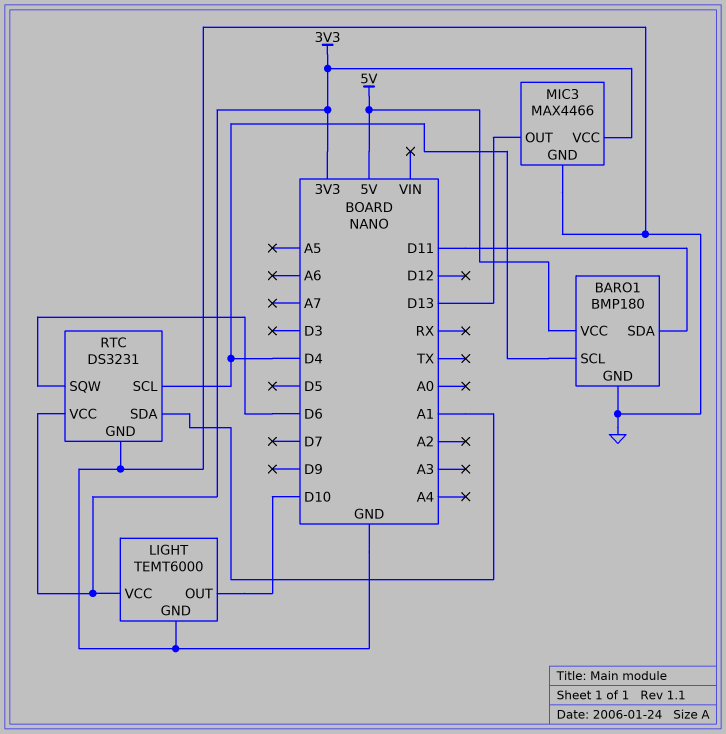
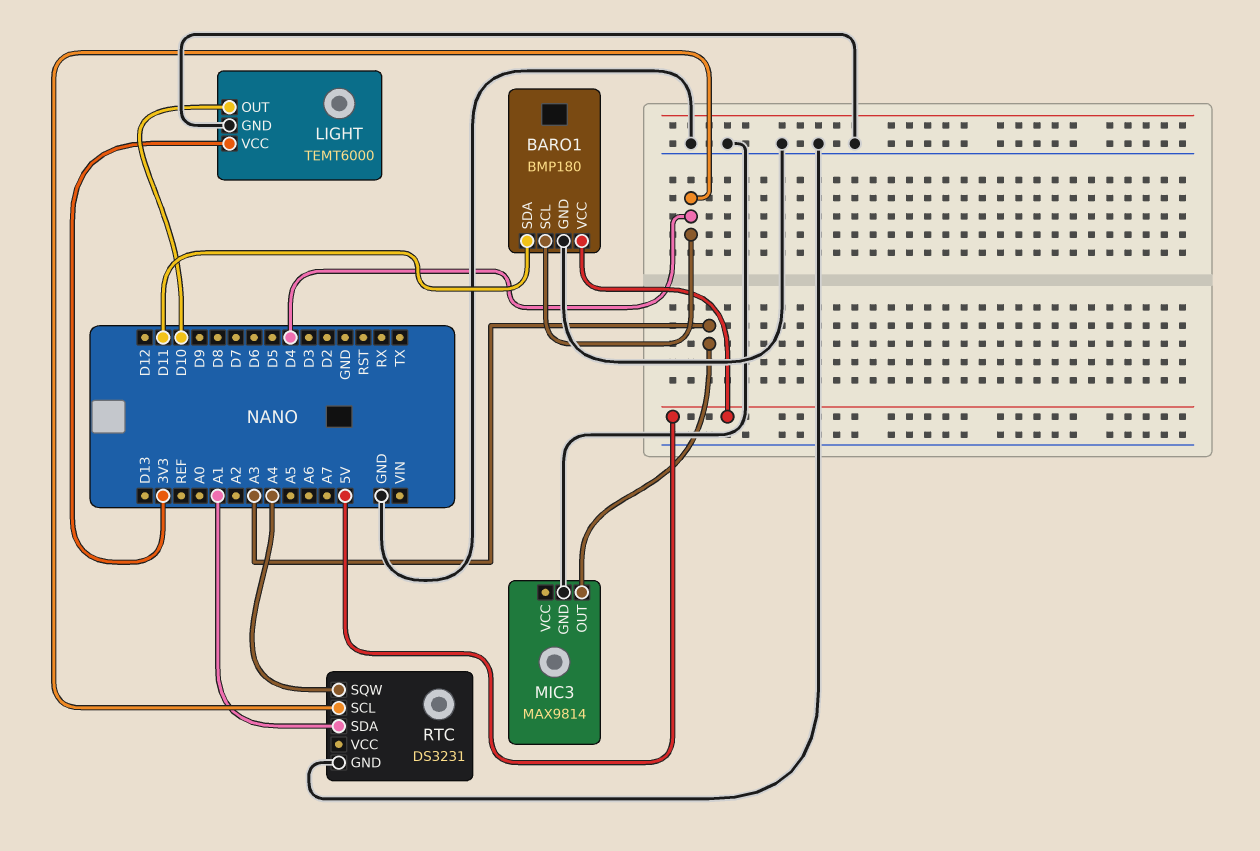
MIC3: MAX4466 -> MAX9814
MIC3 pin OUT: D13 -> A3
MIC3 pin VCC: 3V3 -> none
RTC pin SQW: D6 -> A4
RTC pin VCC: 3V3 -> none

